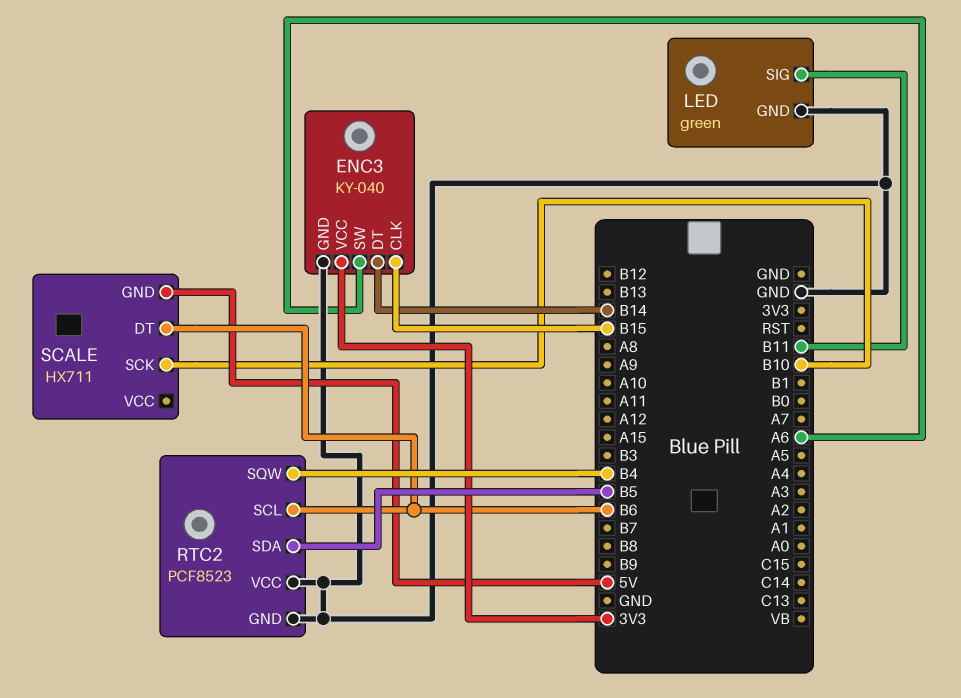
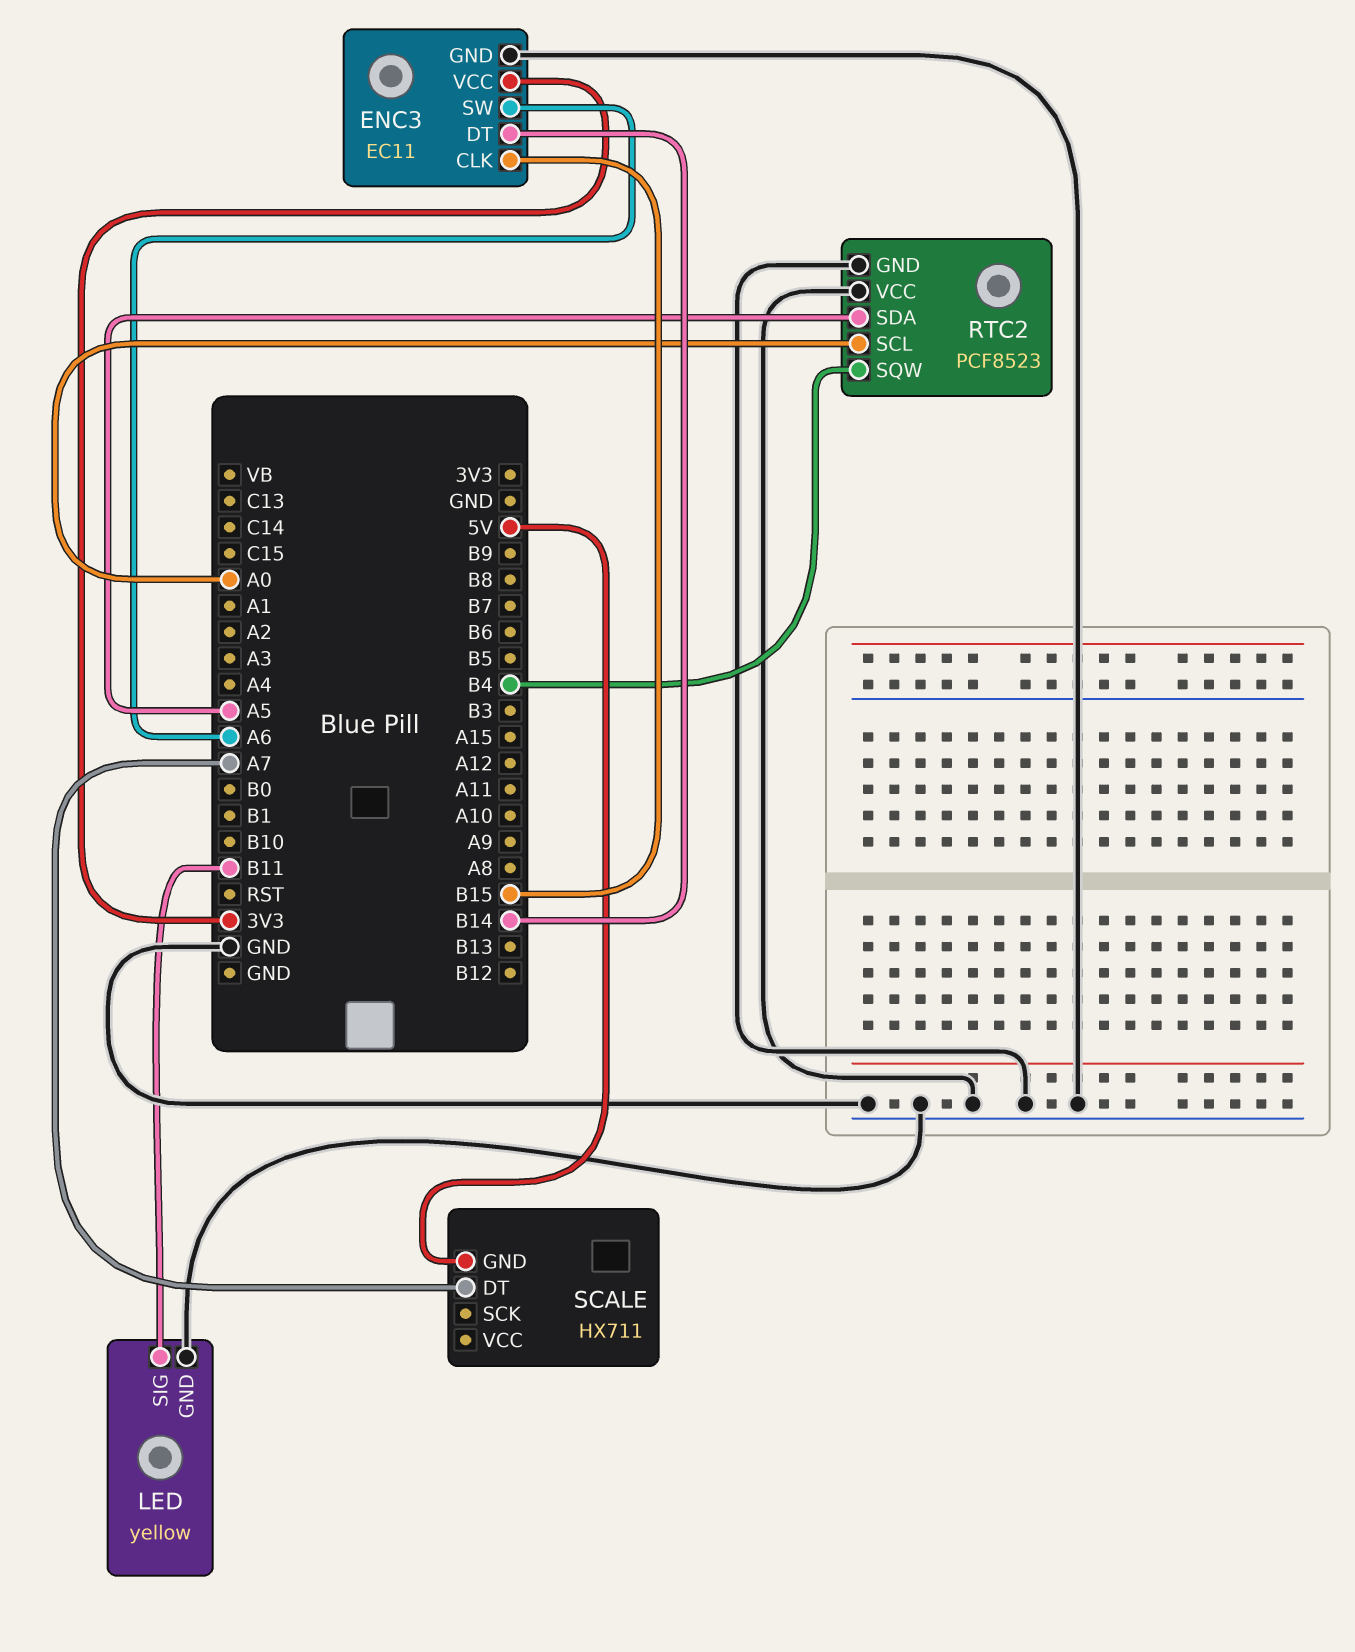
ENC3: KY-040 -> EC11
LED: green -> yellow
RTC2 pin SCL: B6 -> A0
RTC2 pin SDA: B5 -> A5
SCALE pin DT: B6 -> A7
SCALE pin SCK: B10 -> none

